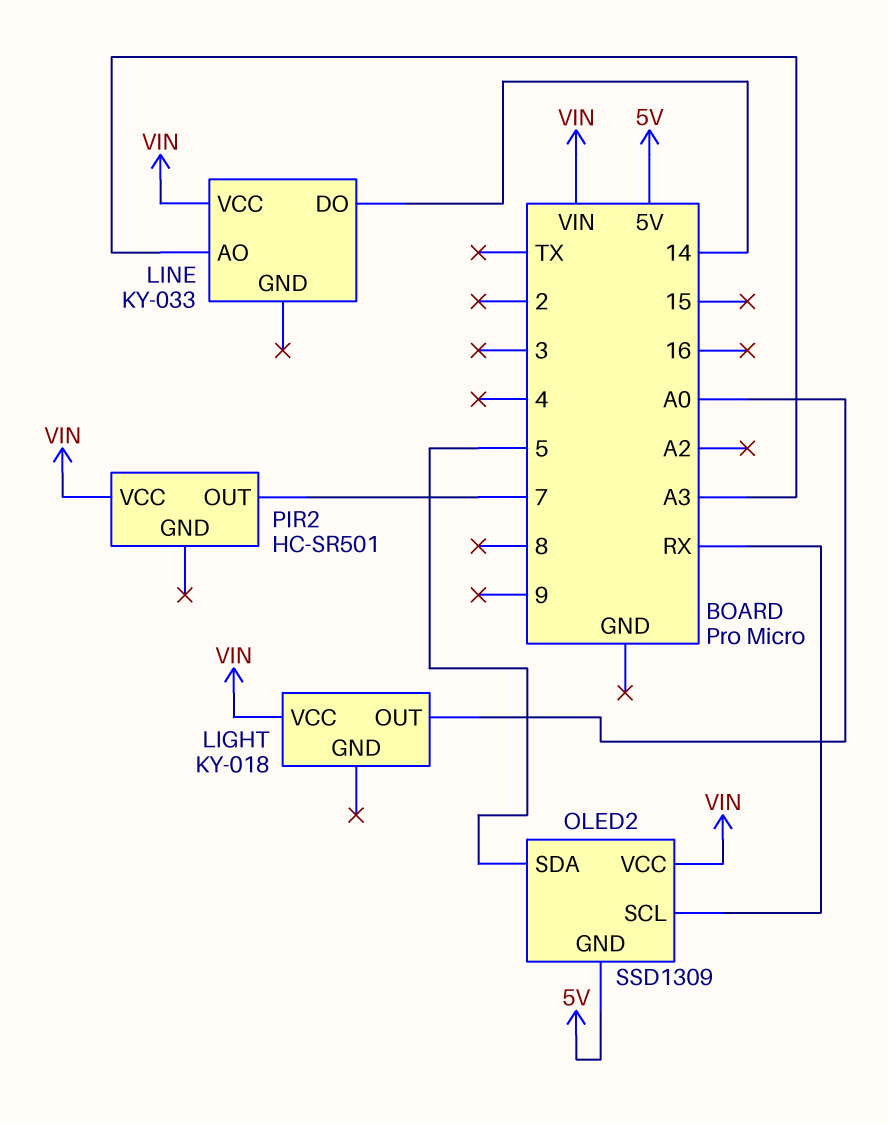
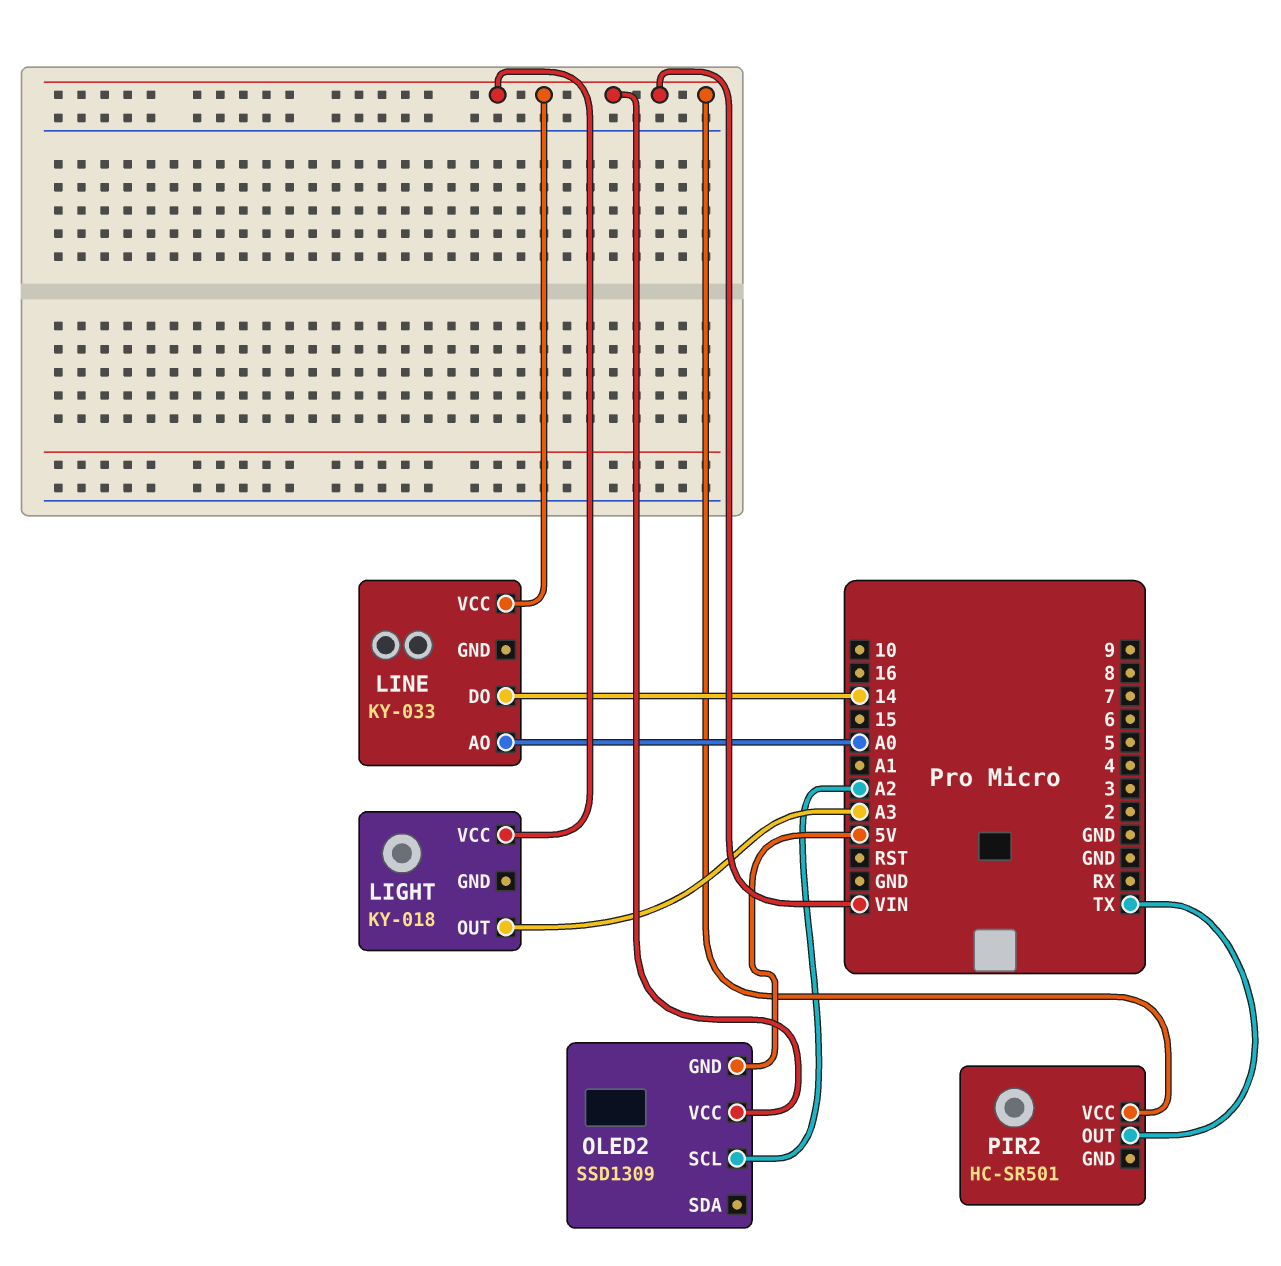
LIGHT pin OUT: A0 -> A3
LINE pin AO: A3 -> A0
OLED2 pin SCL: RX -> A2
OLED2 pin SDA: 5 -> none
PIR2 pin OUT: 7 -> TX

